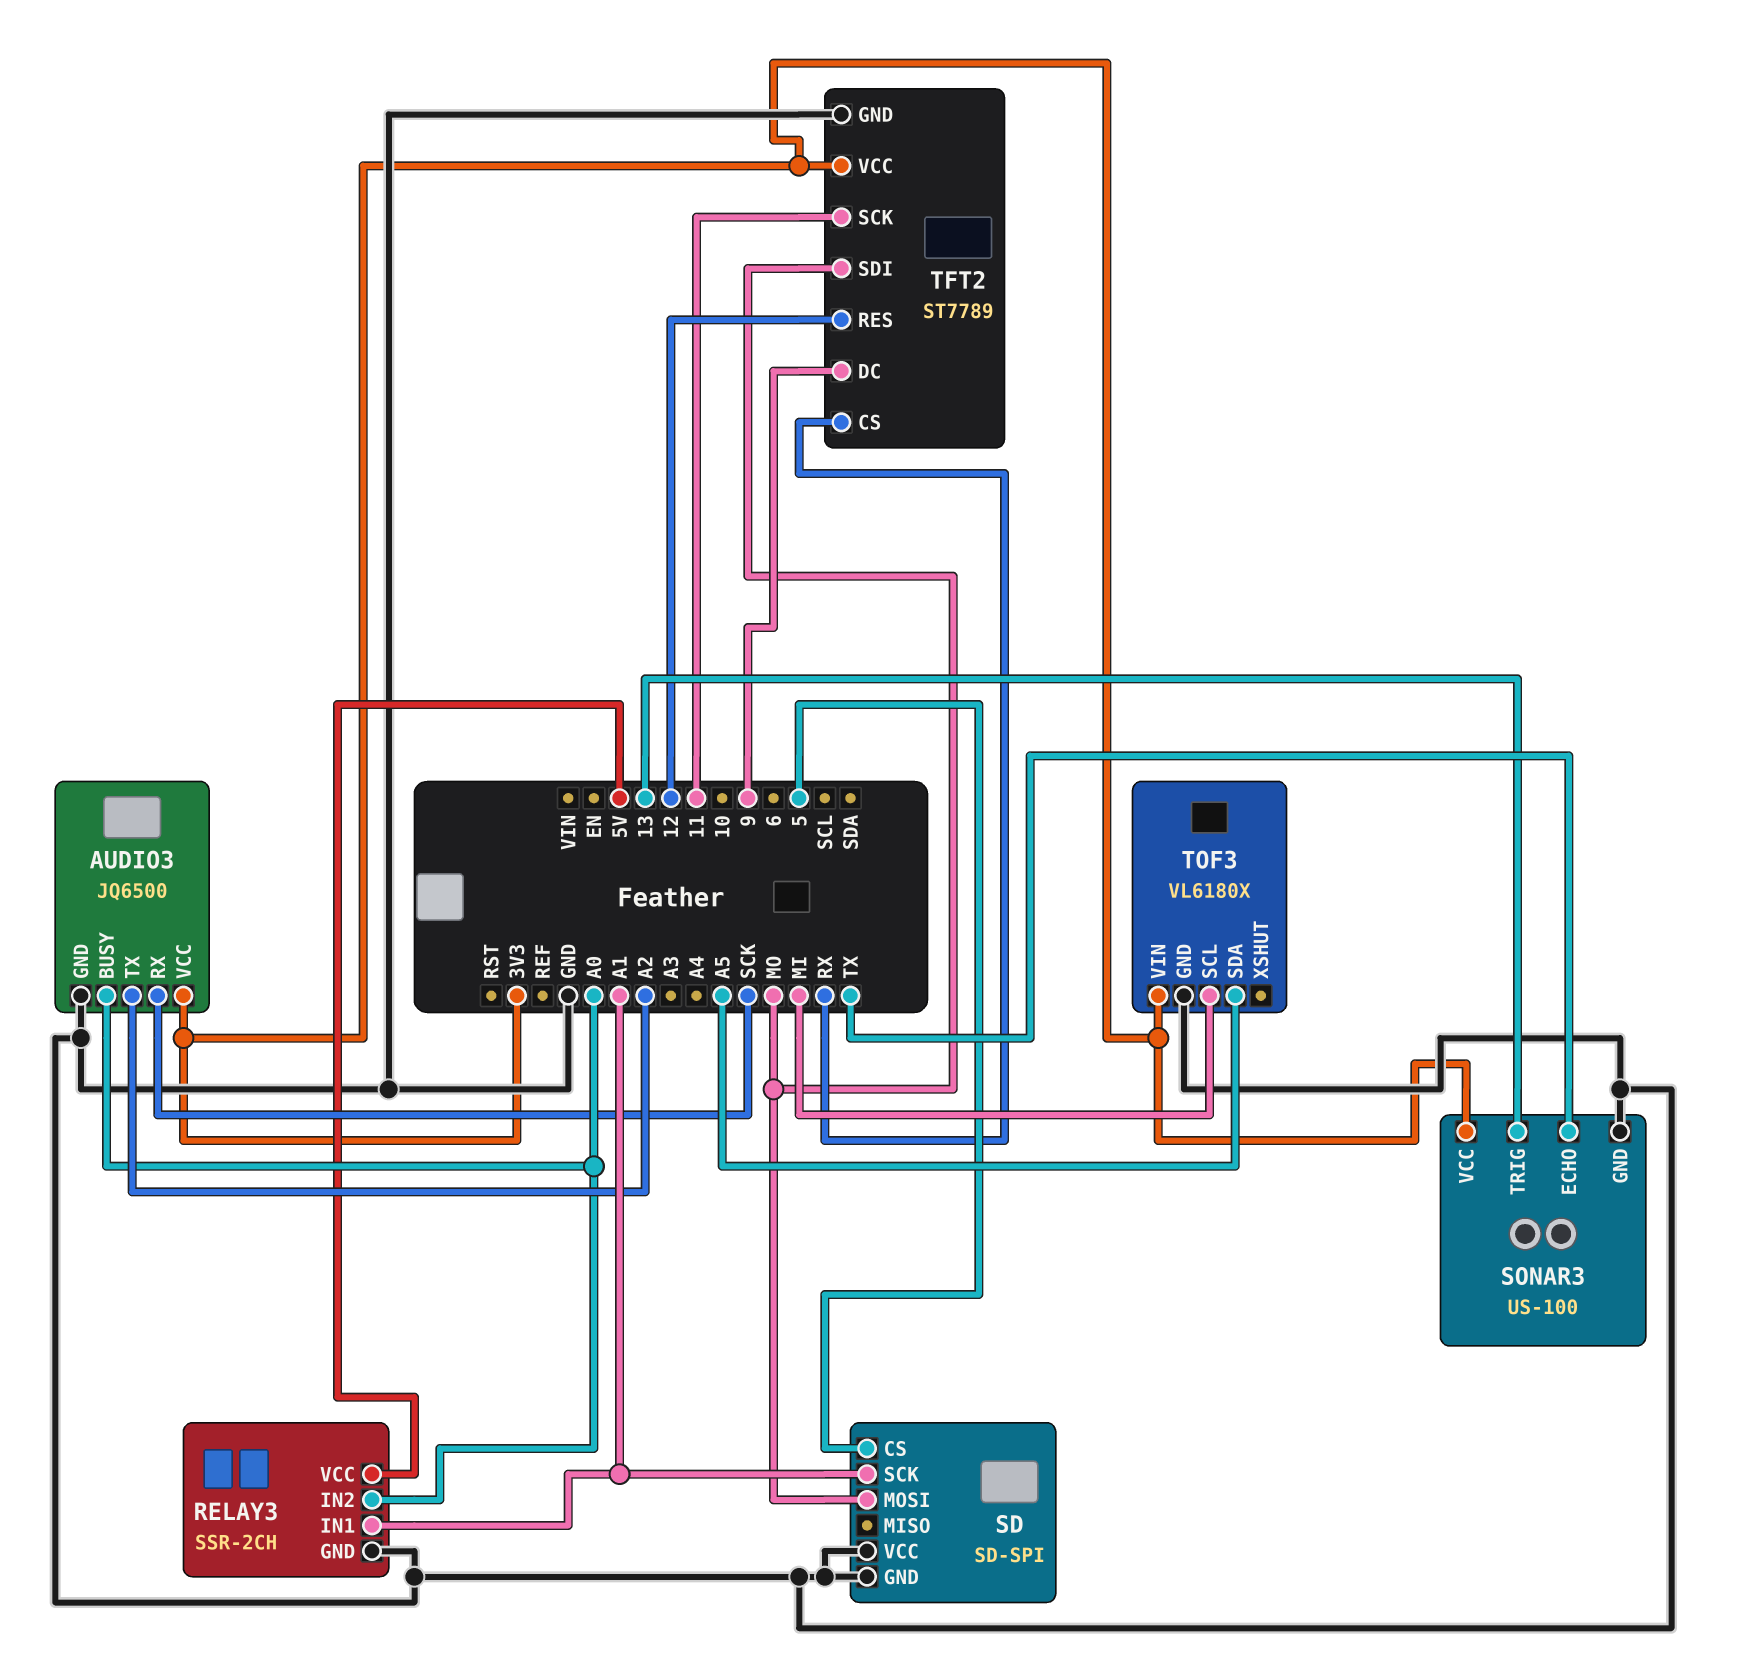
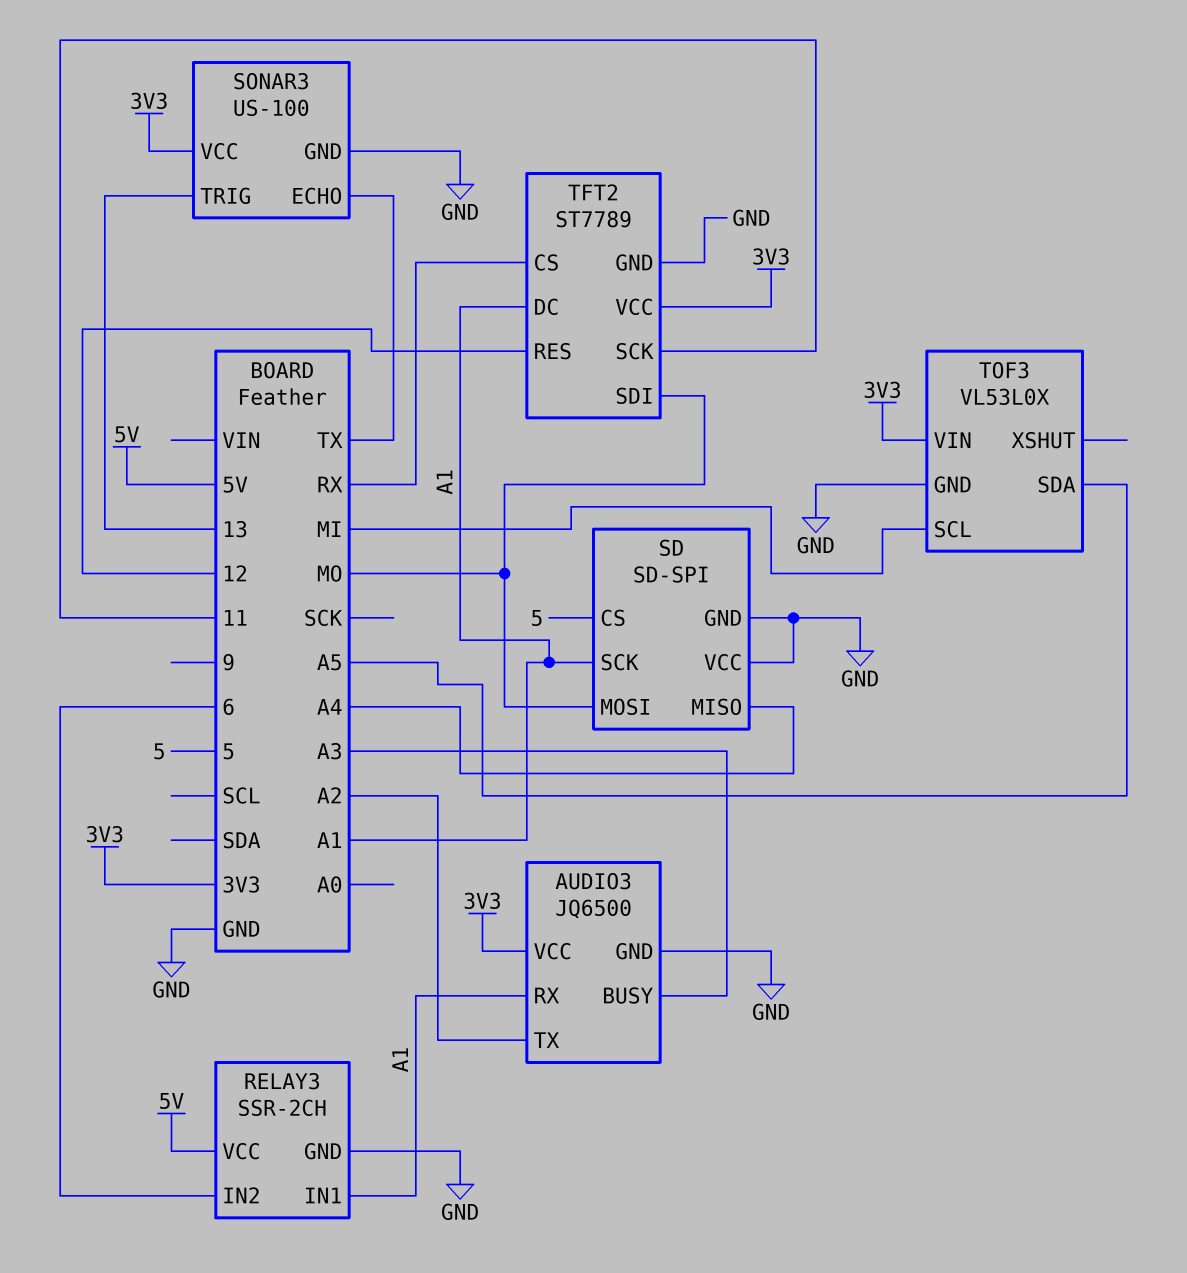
AUDIO3 pin BUSY: A0 -> A3
AUDIO3 pin RX: SCK -> A1
RELAY3 pin IN2: A0 -> 6
SD pin MISO: none -> A4
TFT2 pin DC: 9 -> A1
TOF3: VL6180X -> VL53L0X

